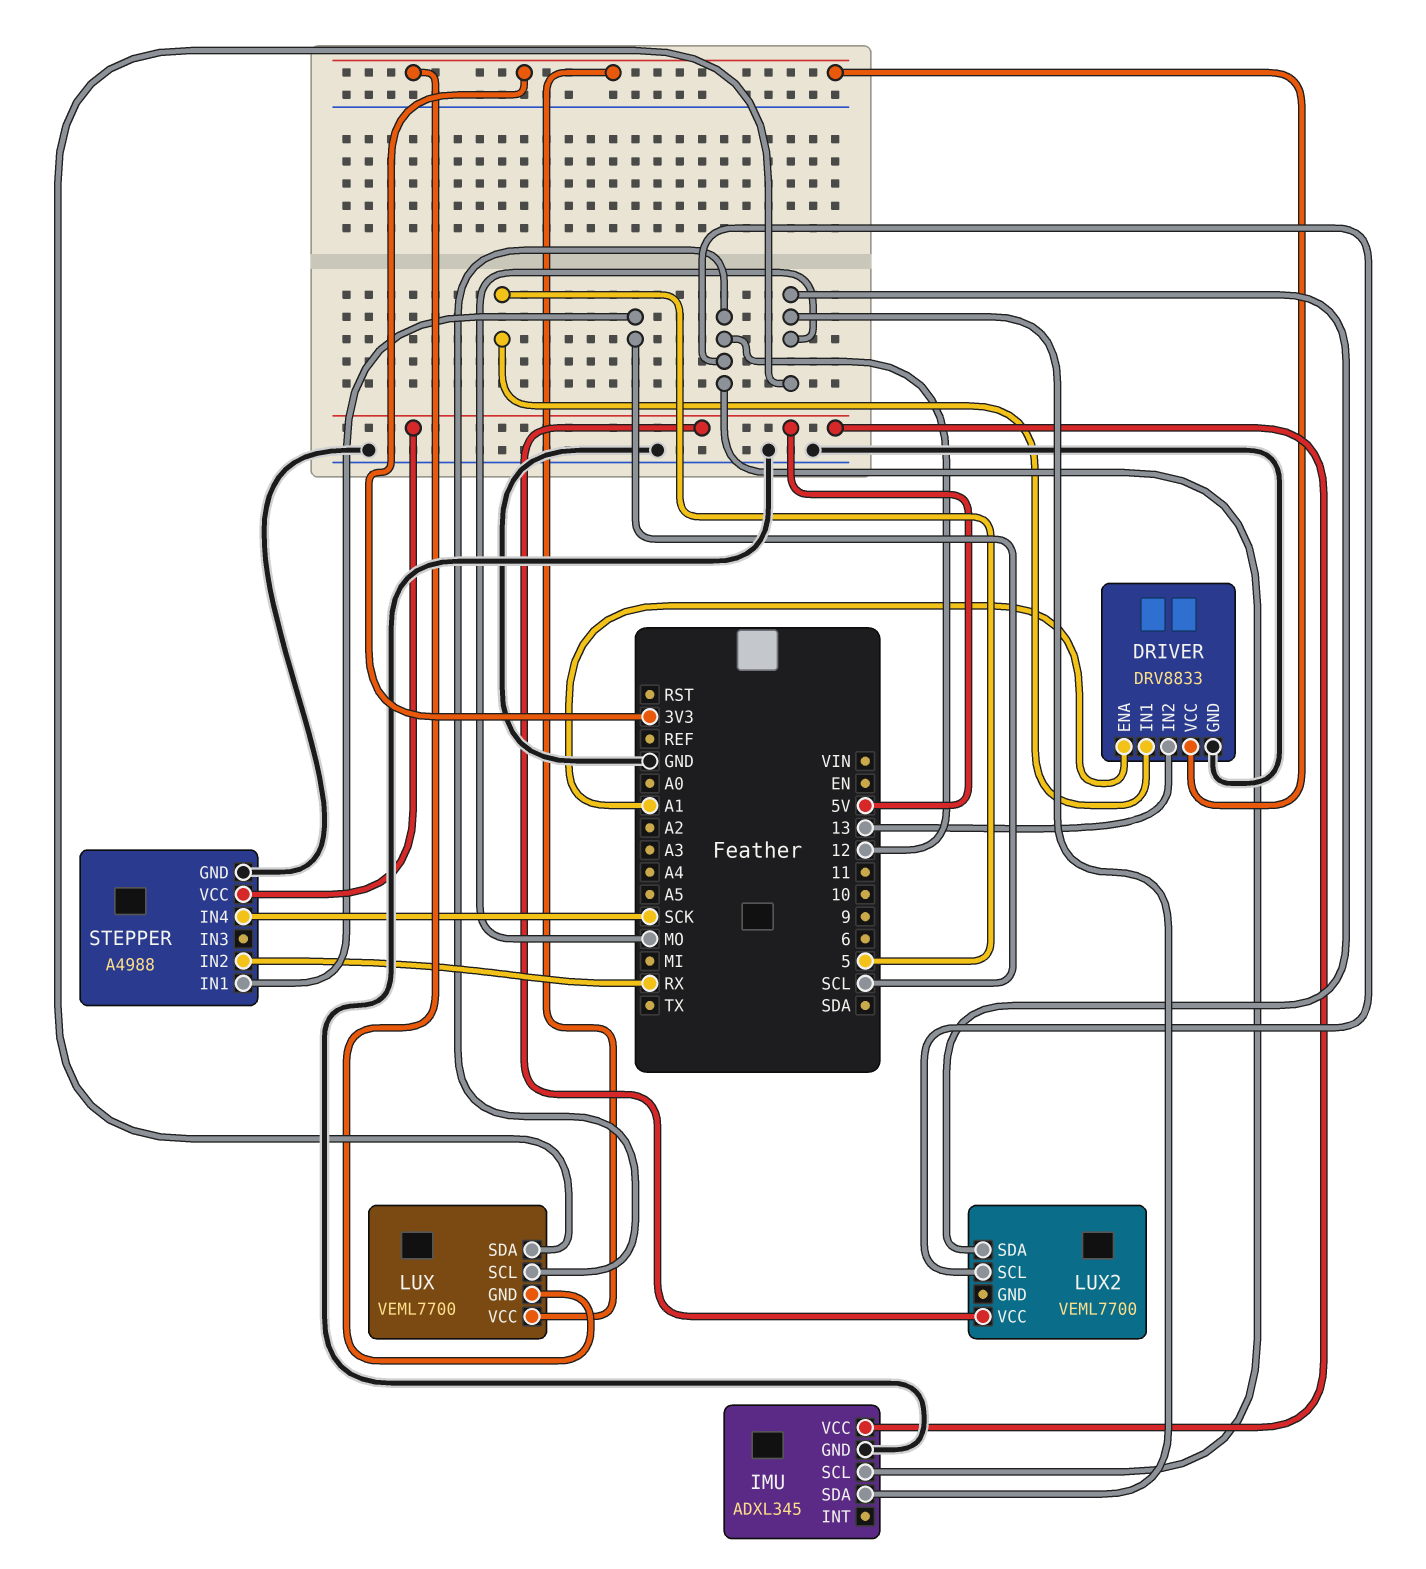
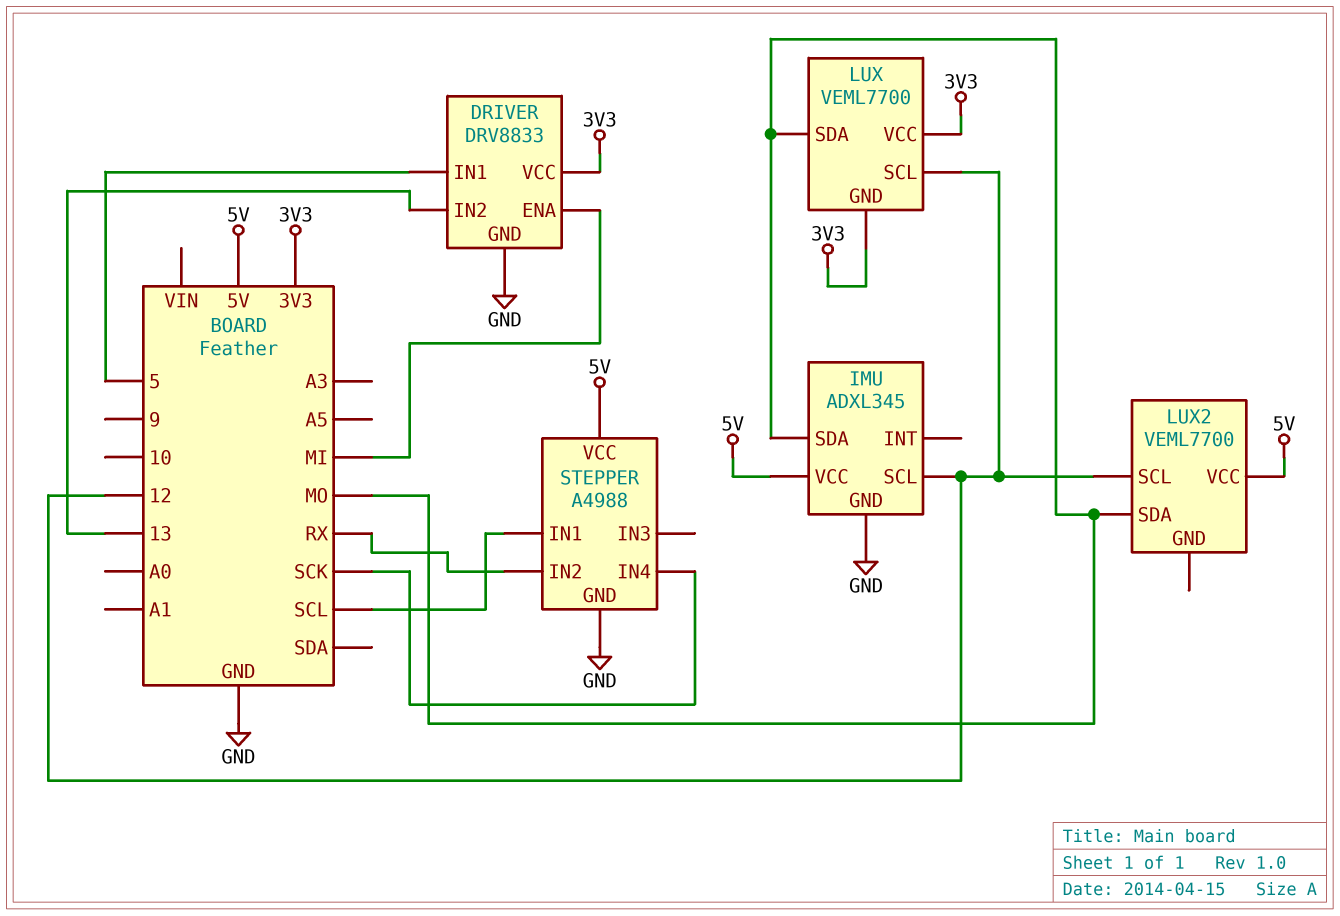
DRIVER pin ENA: A1 -> MI

